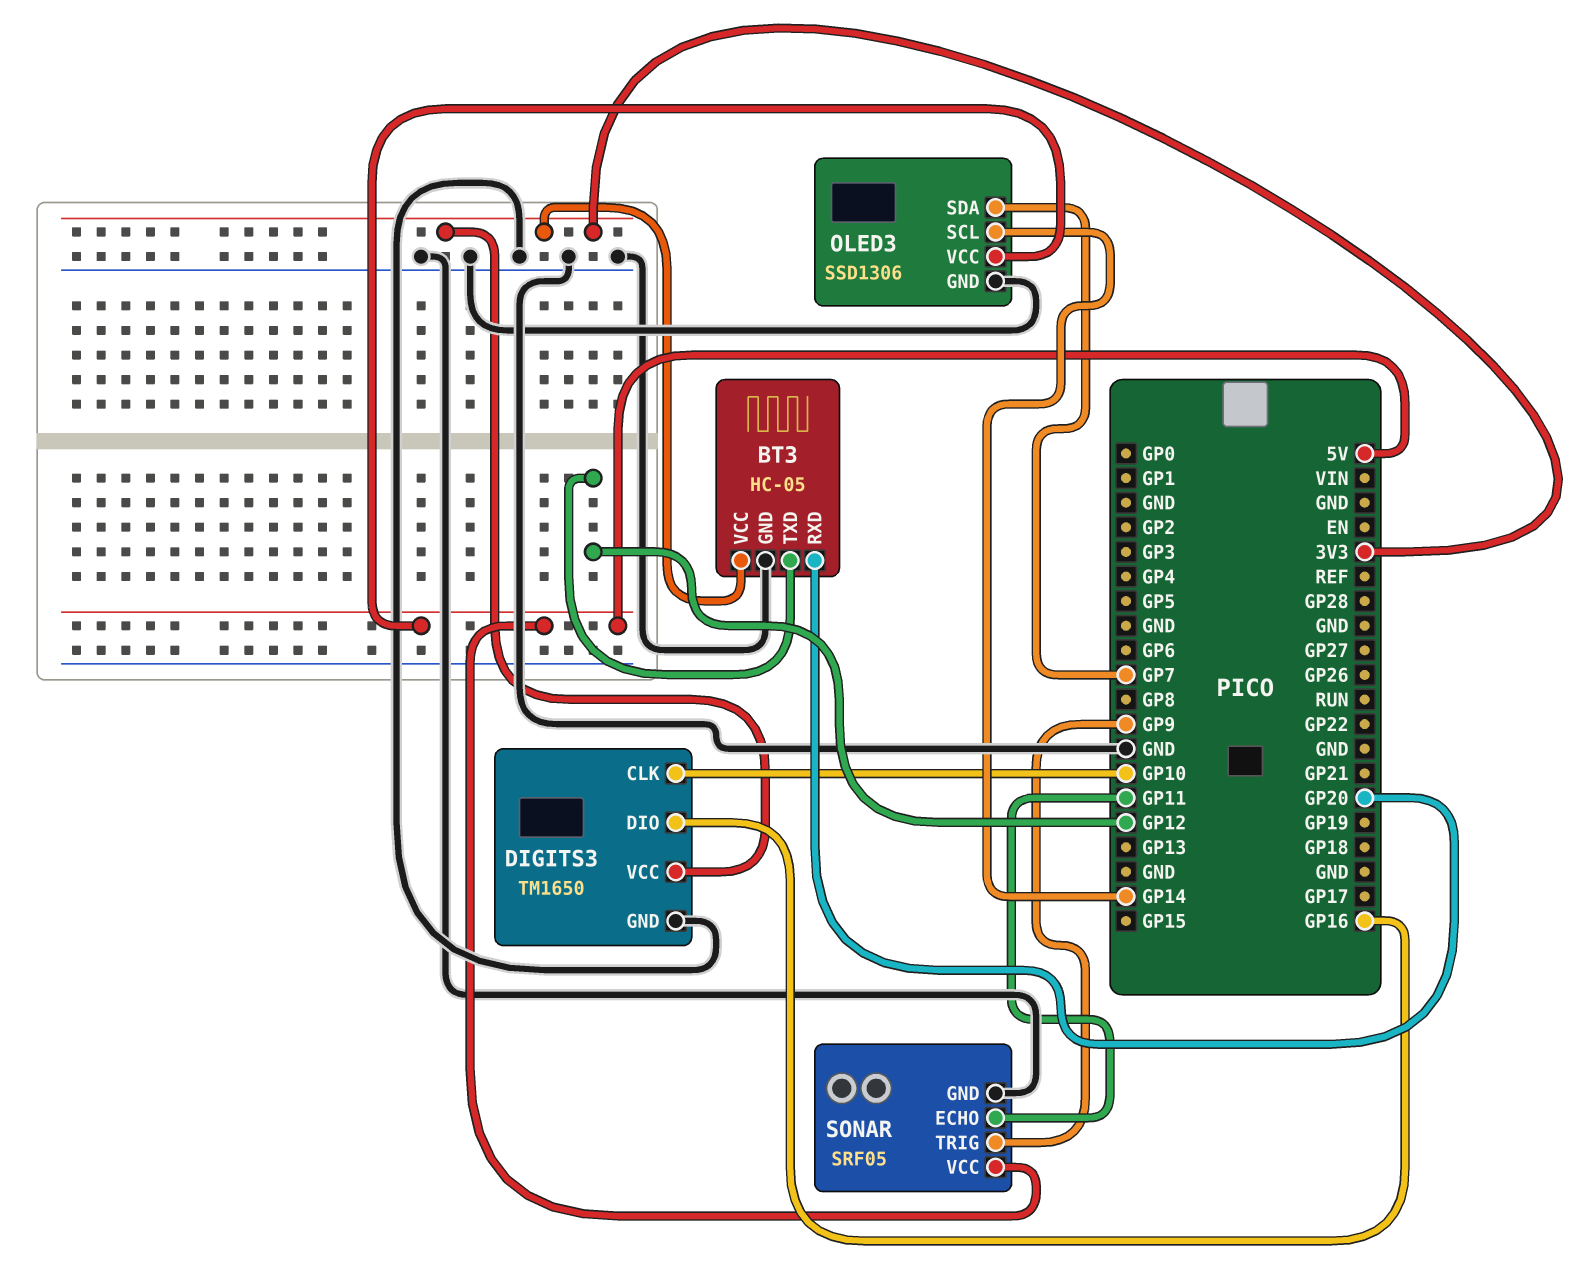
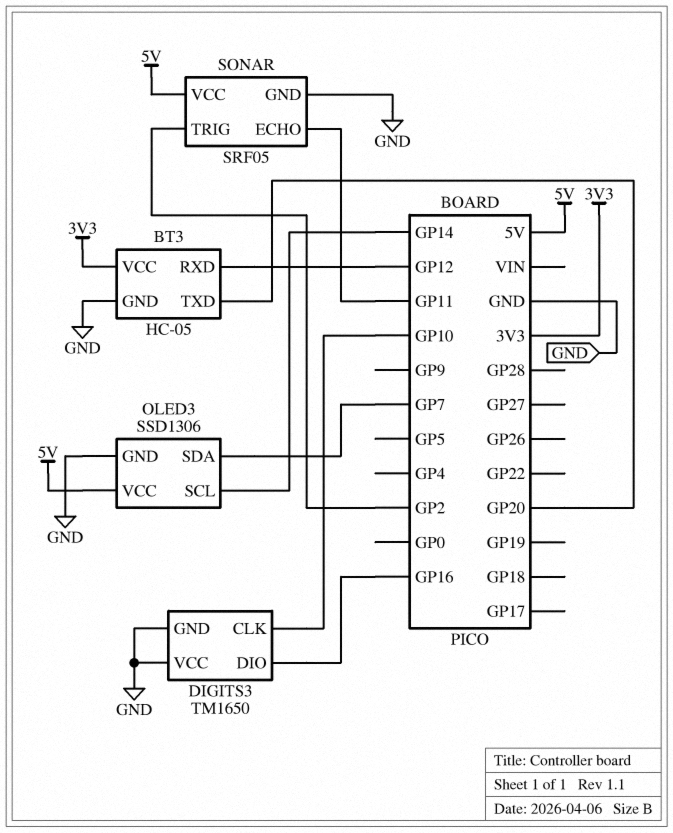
BT3 pin RXD: GP20 -> GP12
BT3 pin TXD: GP12 -> GP20
DIGITS3 pin VCC: 3V3 -> GND
SONAR pin TRIG: GP9 -> GP2

